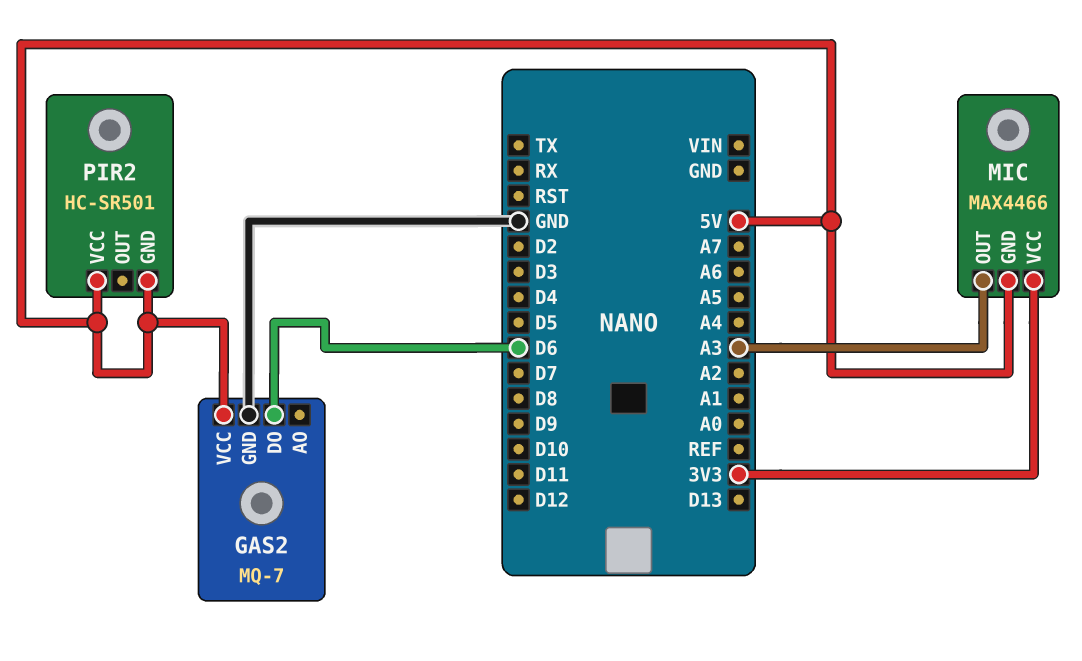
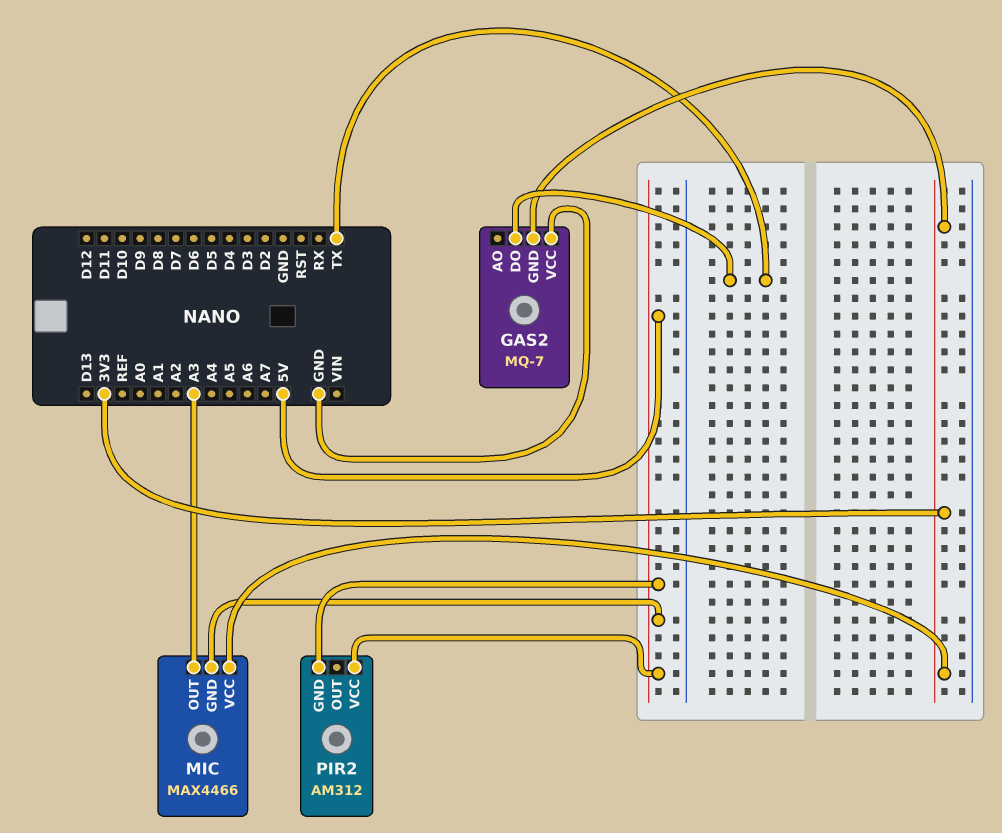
GAS2 pin DO: D6 -> TX
GAS2 pin GND: GND -> 3V3
GAS2 pin VCC: 5V -> GND
PIR2: HC-SR501 -> AM312

